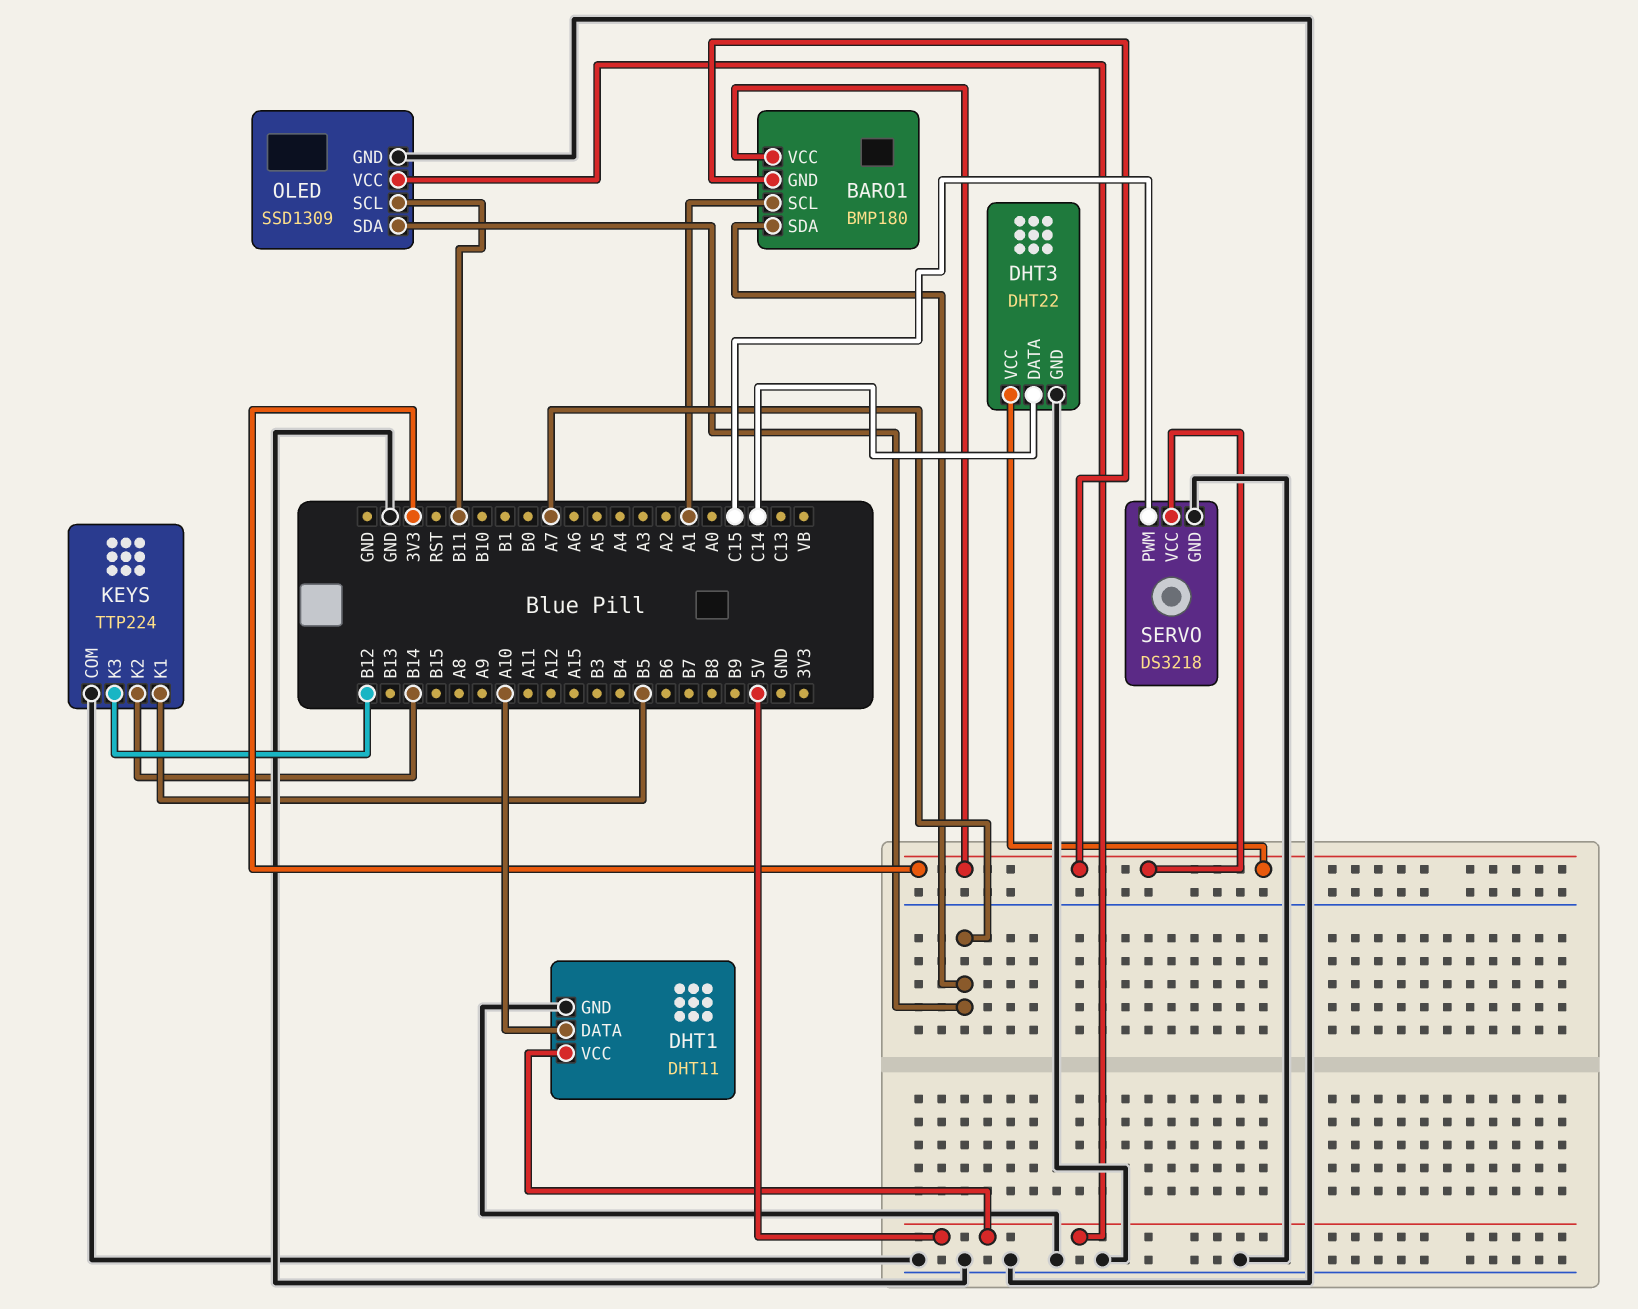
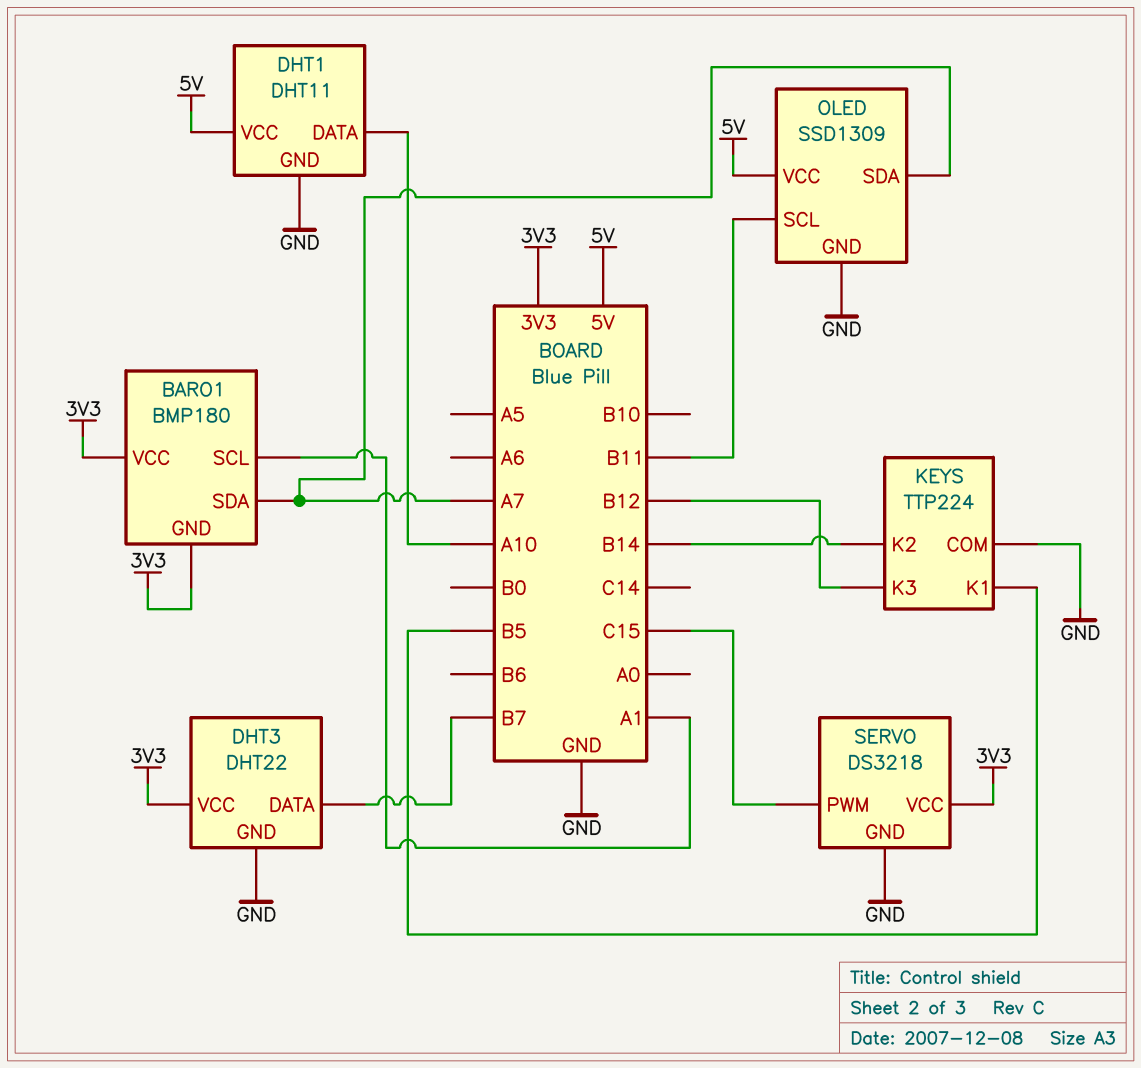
DHT3 pin DATA: C14 -> B7

